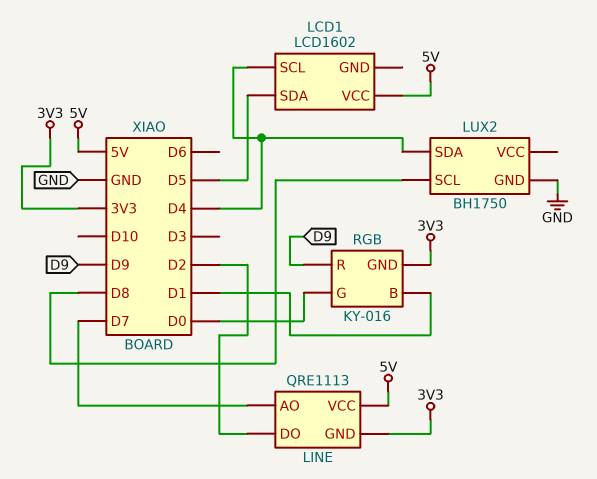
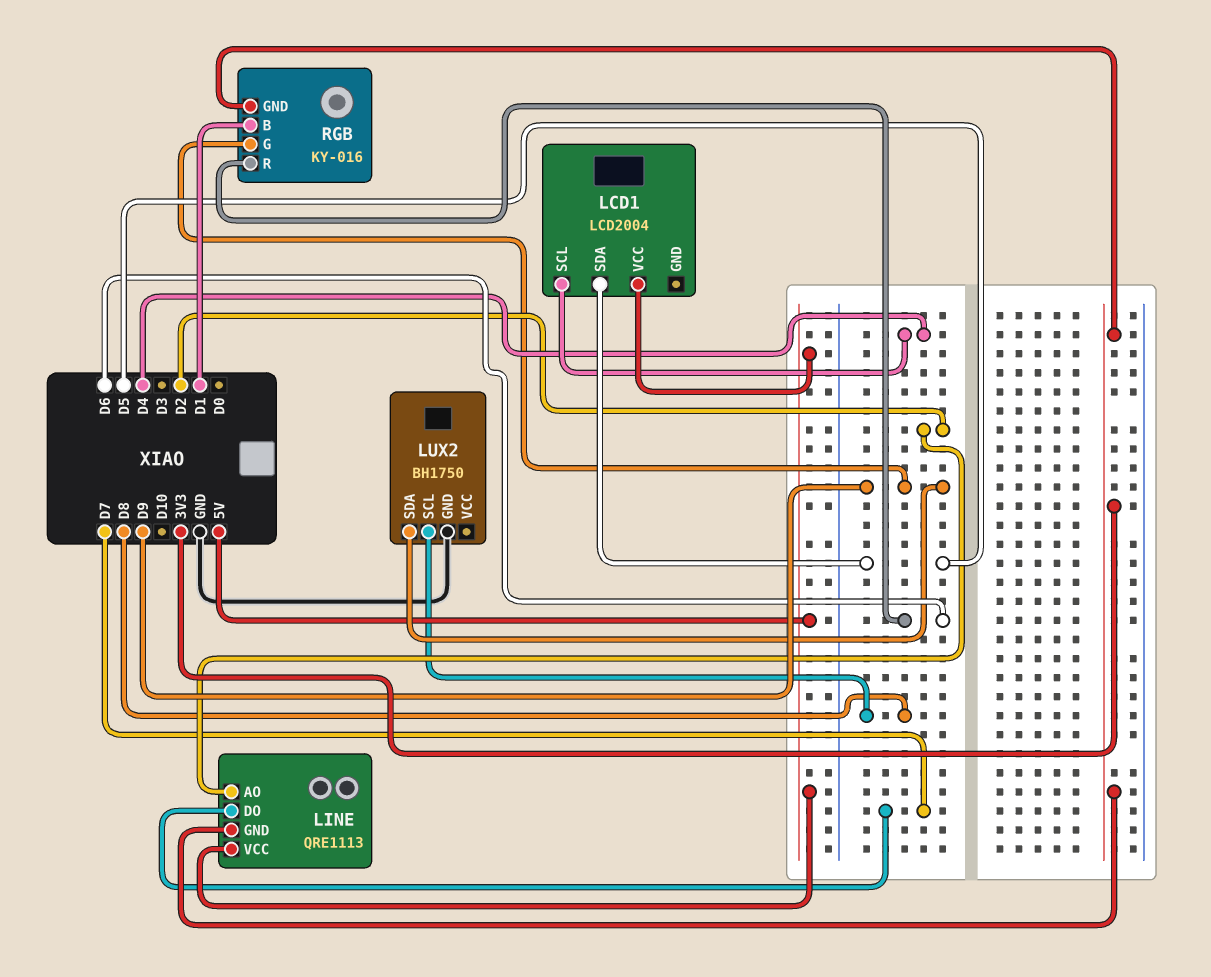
LCD1: LCD1602 -> LCD2004
LINE pin AO: D7 -> D2
LINE pin DO: D2 -> D7
LUX2 pin SDA: D4 -> D9
RGB pin G: D0 -> D9
RGB pin R: D9 -> D6

